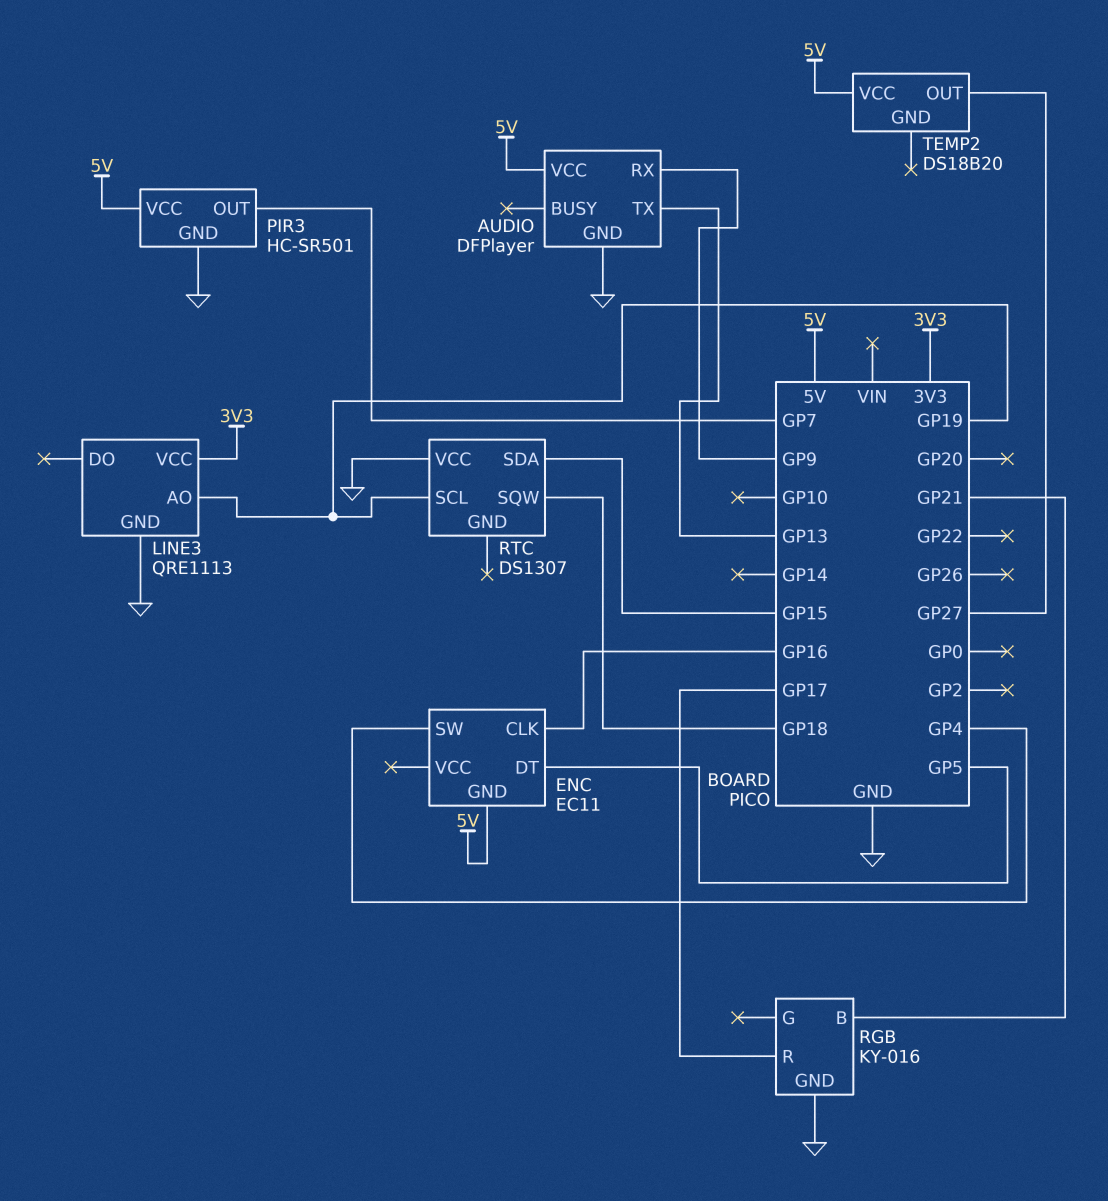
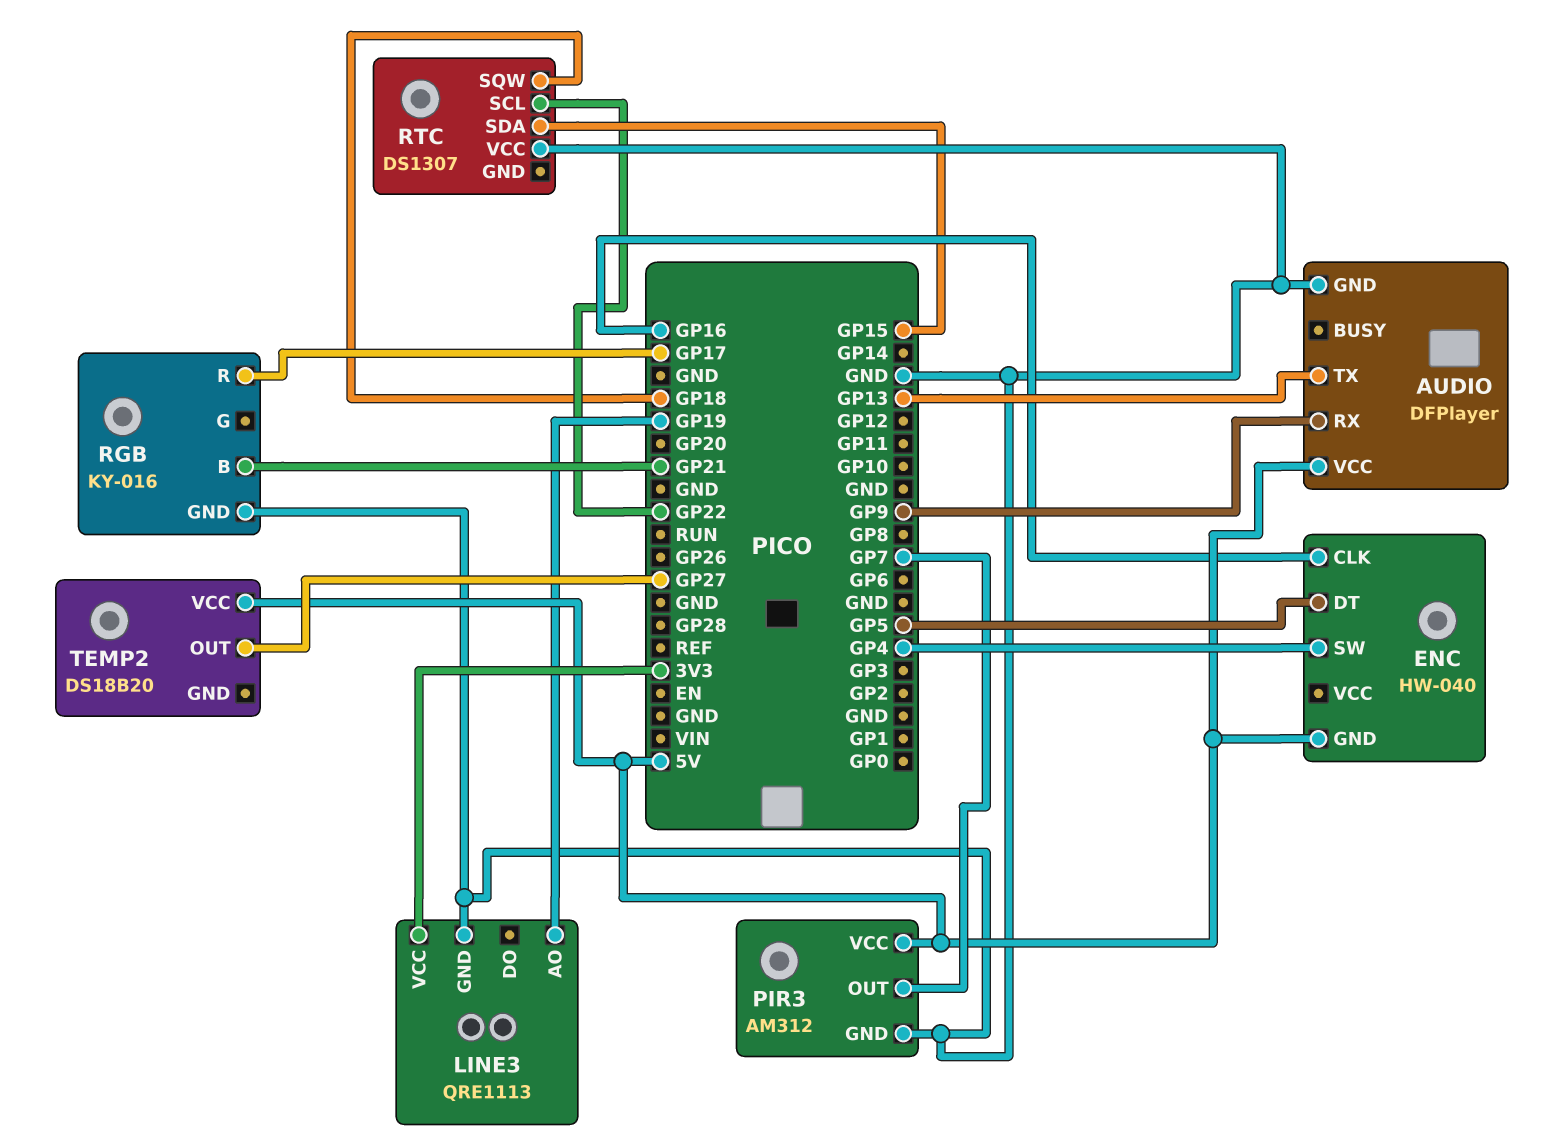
ENC: EC11 -> HW-040
PIR3: HC-SR501 -> AM312
RTC pin SCL: GP19 -> GP22

